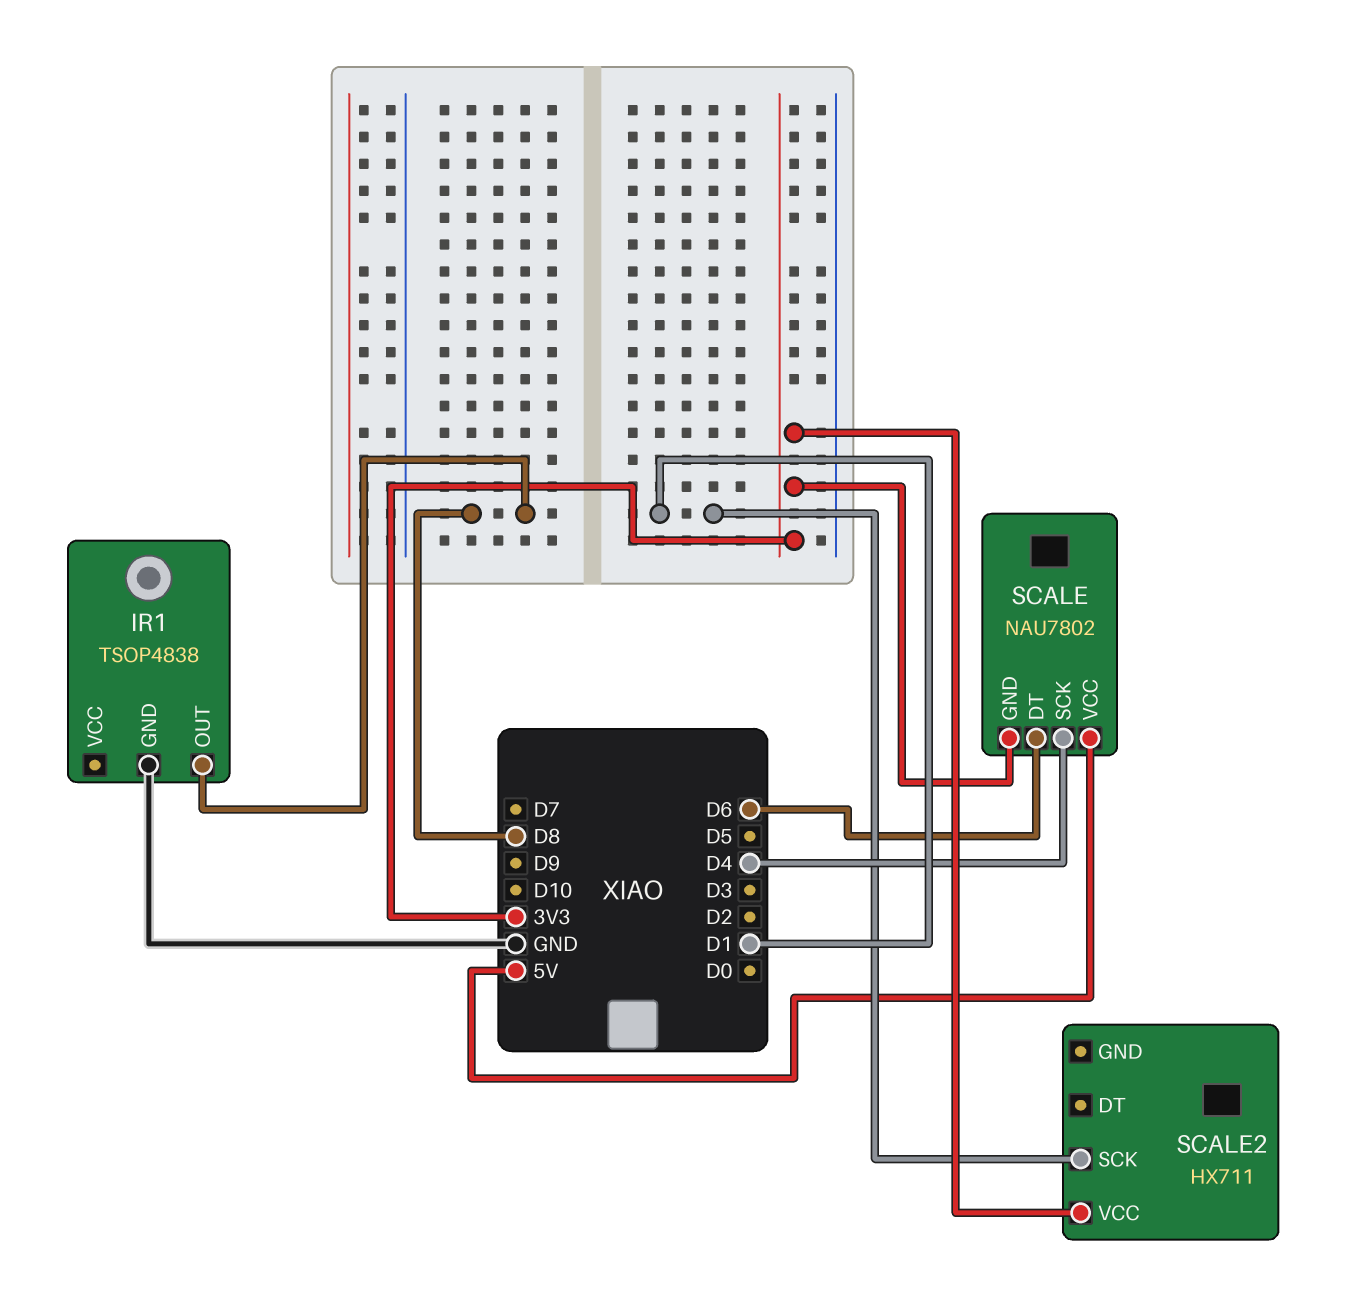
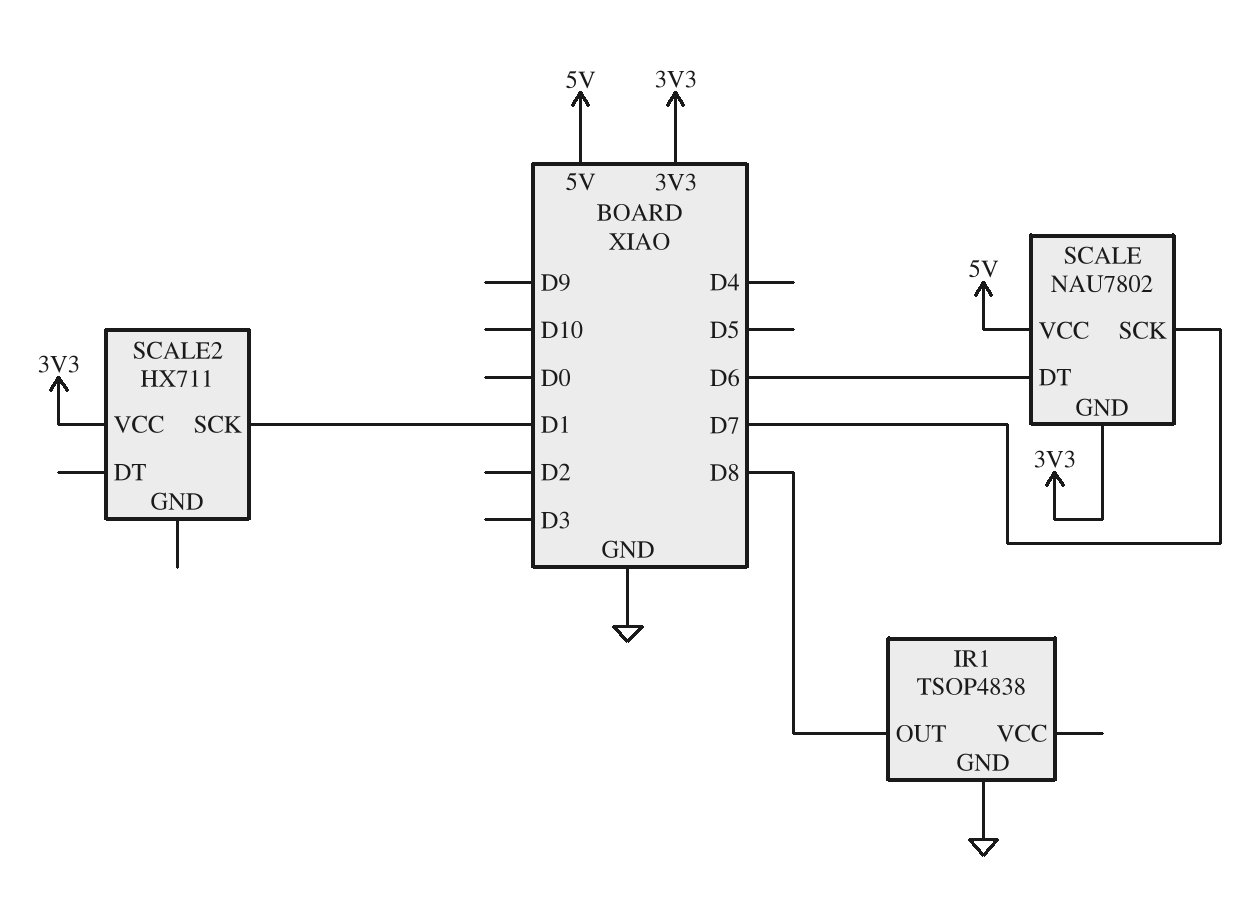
SCALE pin SCK: D4 -> D7

